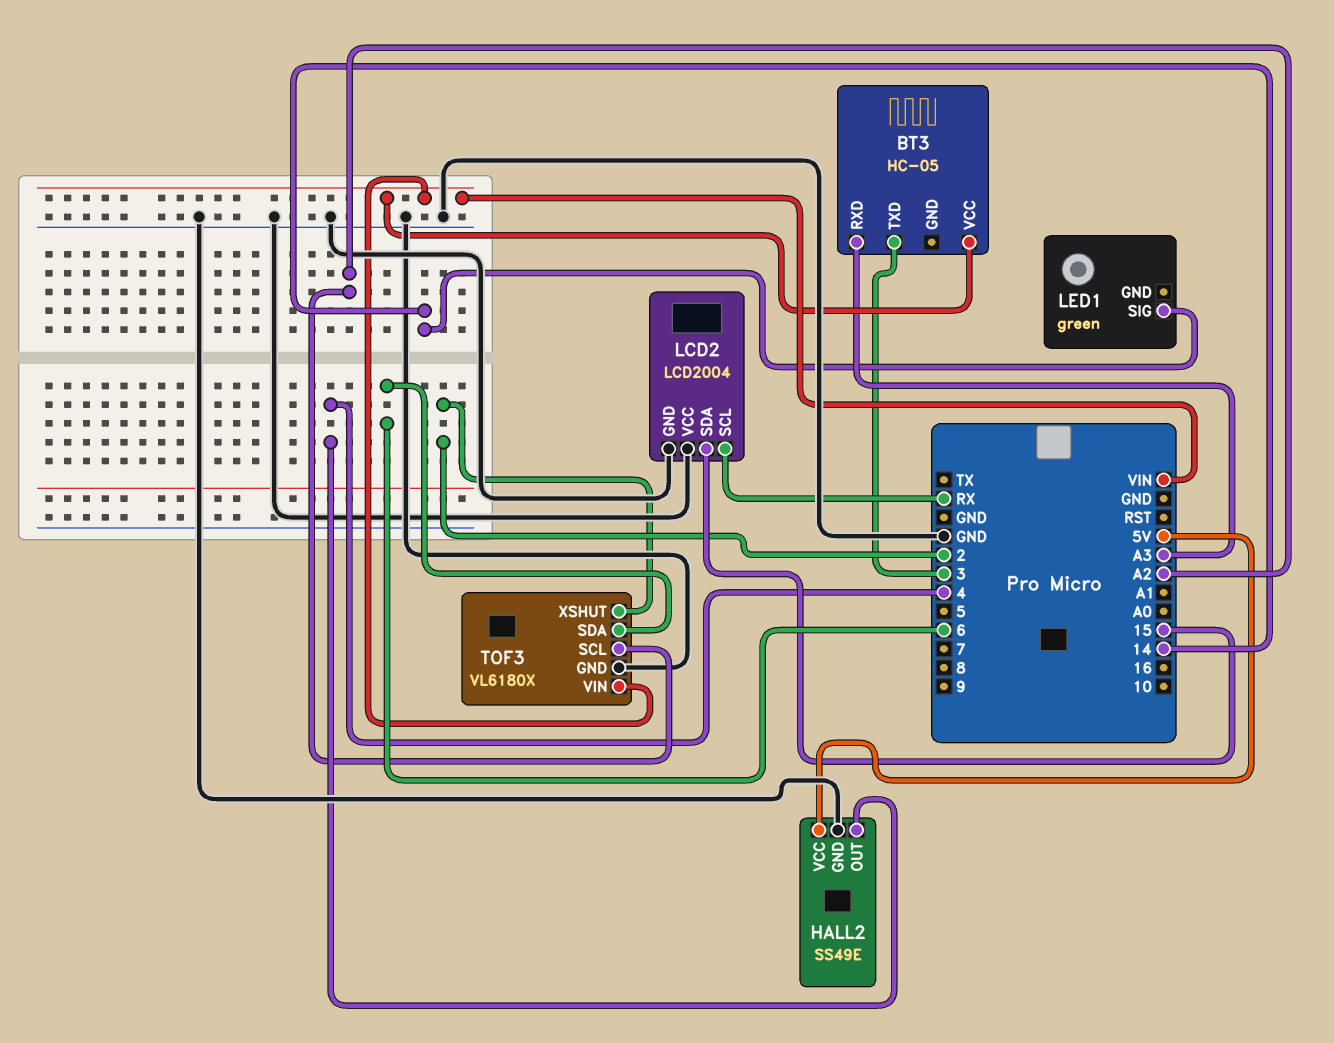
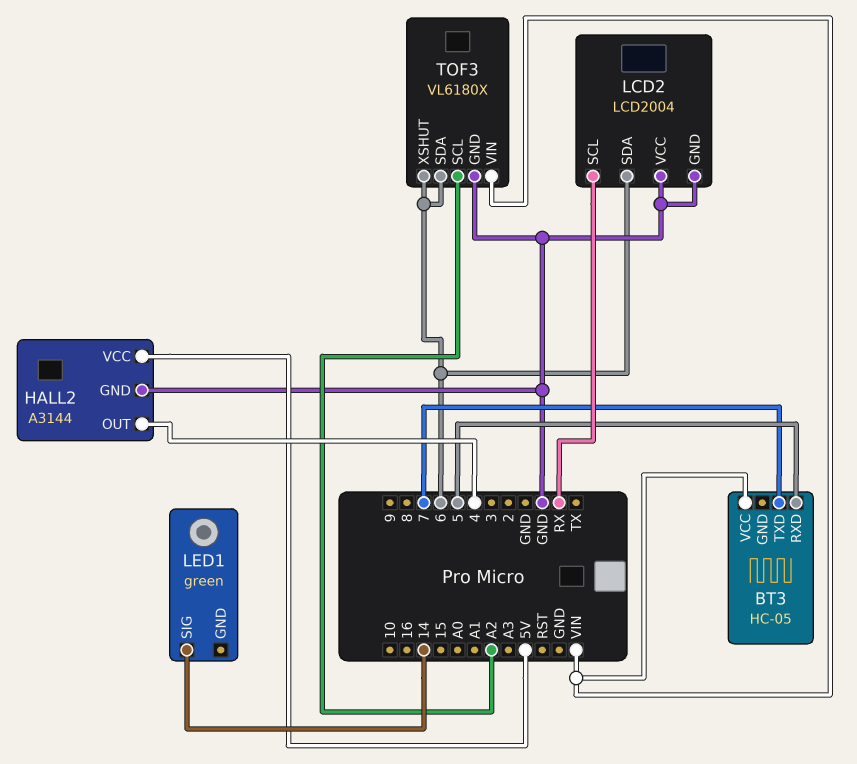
BT3 pin RXD: A3 -> 5
BT3 pin TXD: 3 -> 7
HALL2: SS49E -> A3144
LCD2 pin SDA: 15 -> 6
TOF3 pin XSHUT: 2 -> 6

